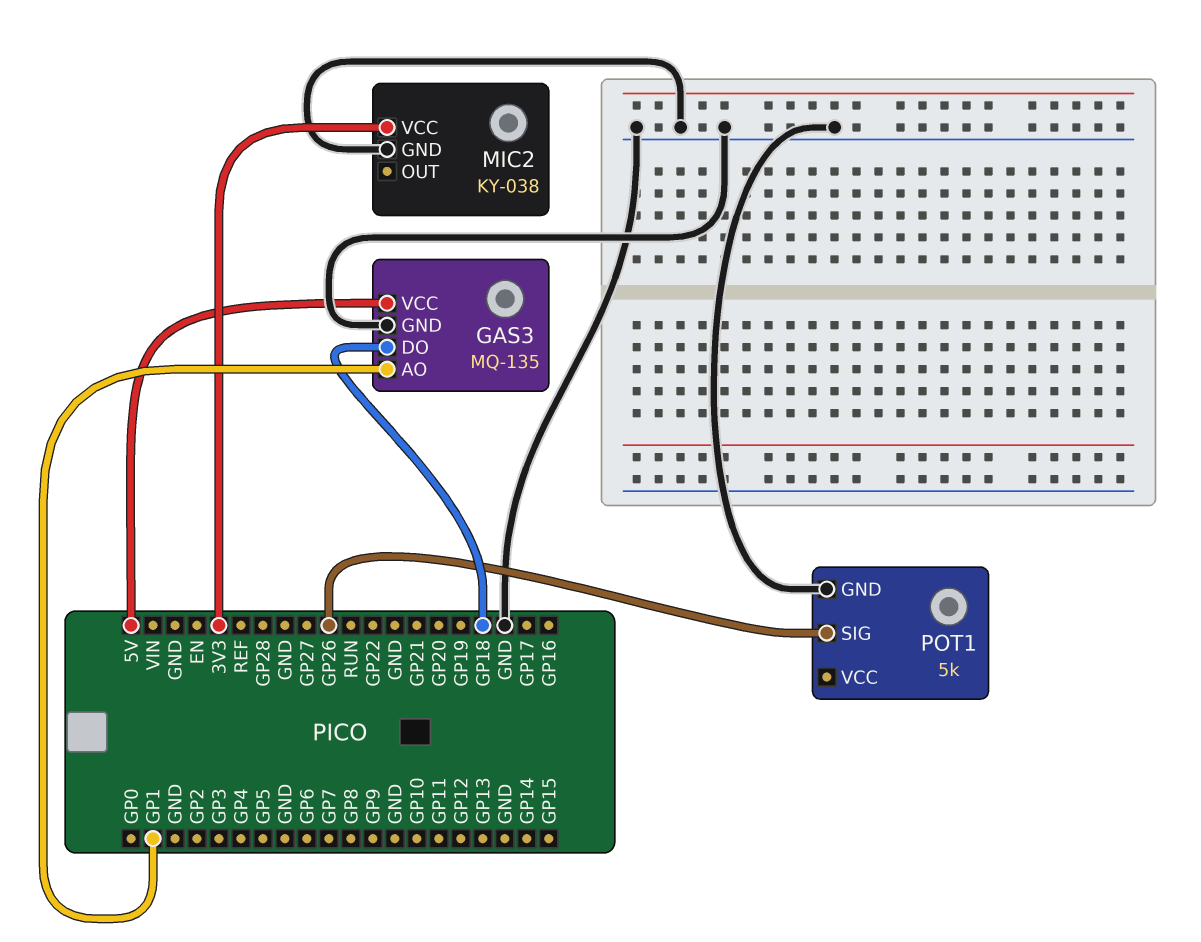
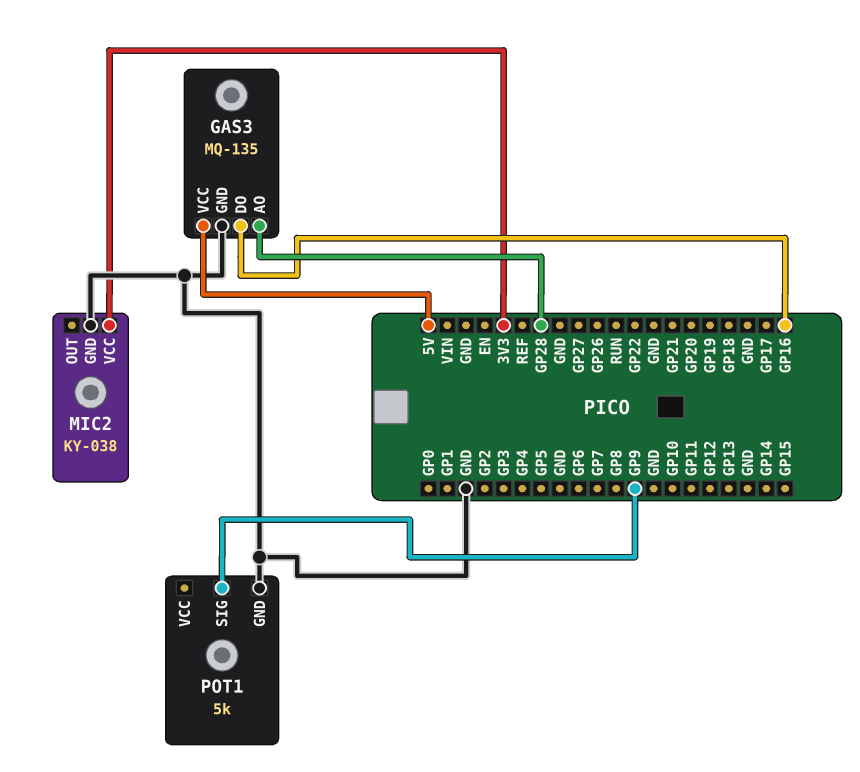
GAS3 pin AO: GP1 -> GP28
GAS3 pin DO: GP18 -> GP16
POT1 pin SIG: GP26 -> GP9

